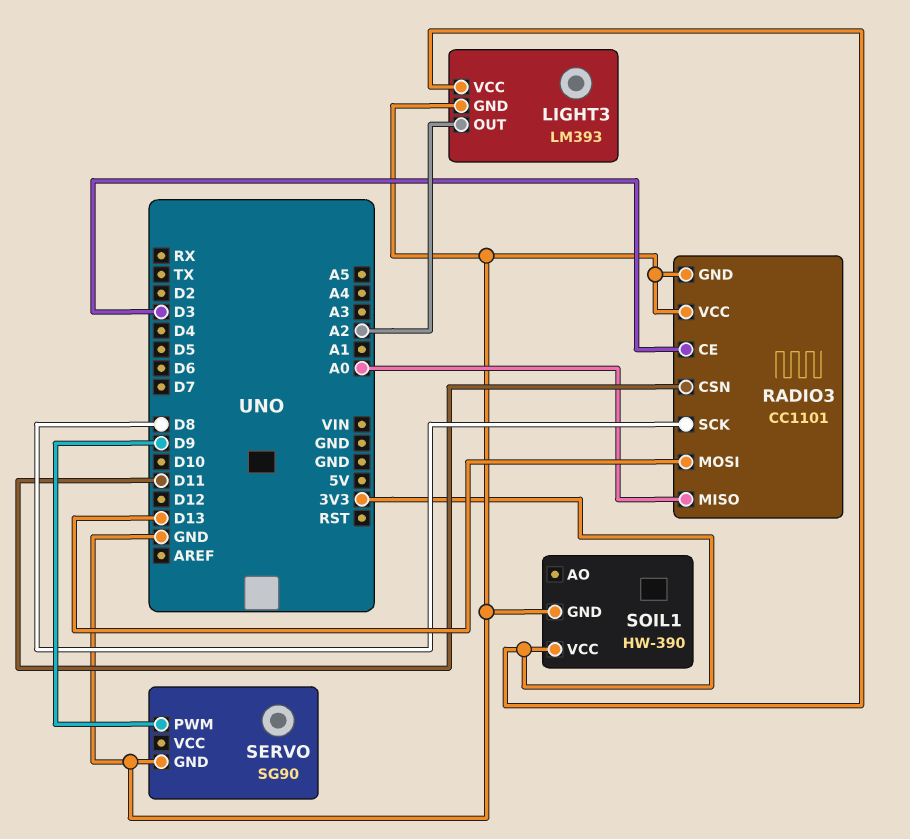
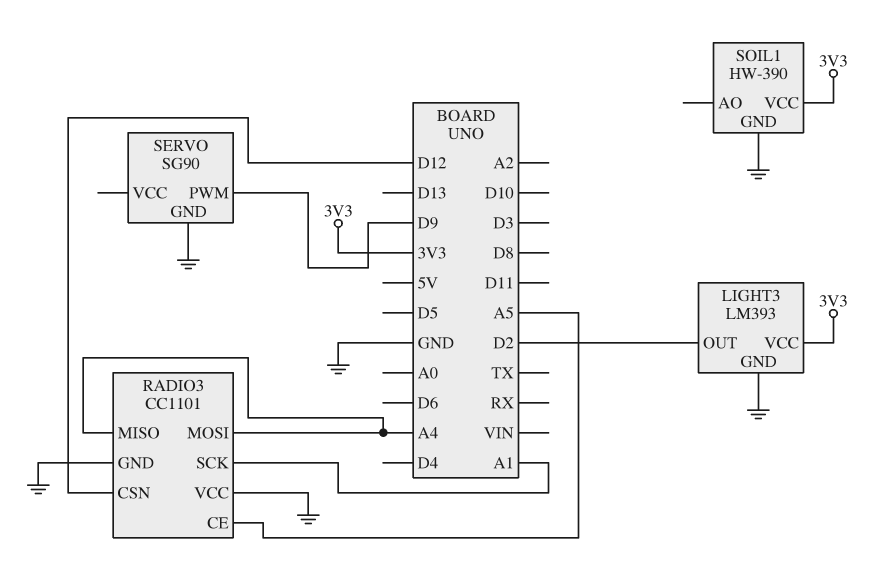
LIGHT3 pin OUT: A2 -> D2
RADIO3 pin CE: D3 -> A5
RADIO3 pin CSN: D11 -> D12
RADIO3 pin MISO: A0 -> A4
RADIO3 pin MOSI: D13 -> A4
RADIO3 pin SCK: D8 -> A1

